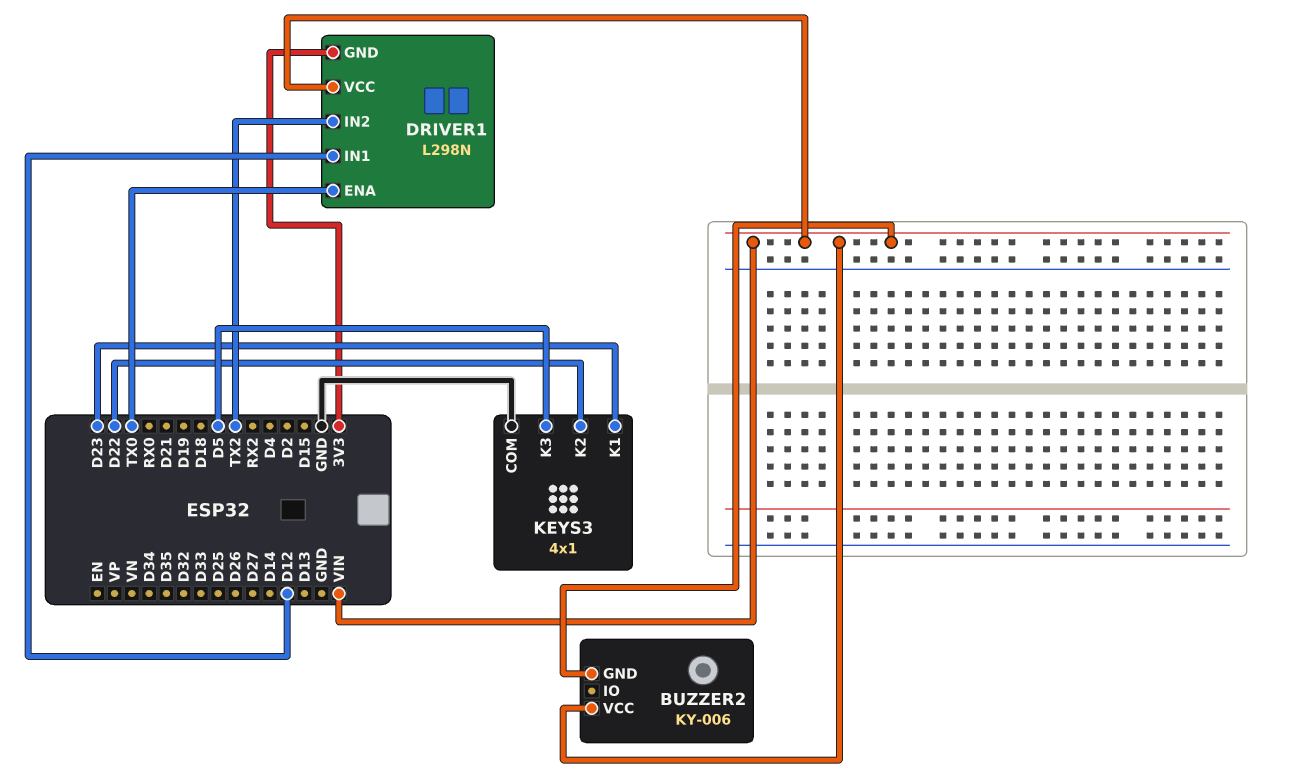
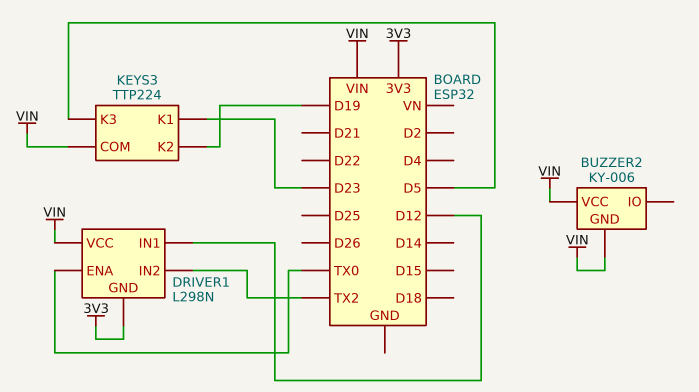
KEYS3: 4x1 -> TTP224
KEYS3 pin COM: GND -> VIN
KEYS3 pin K2: D22 -> D19

